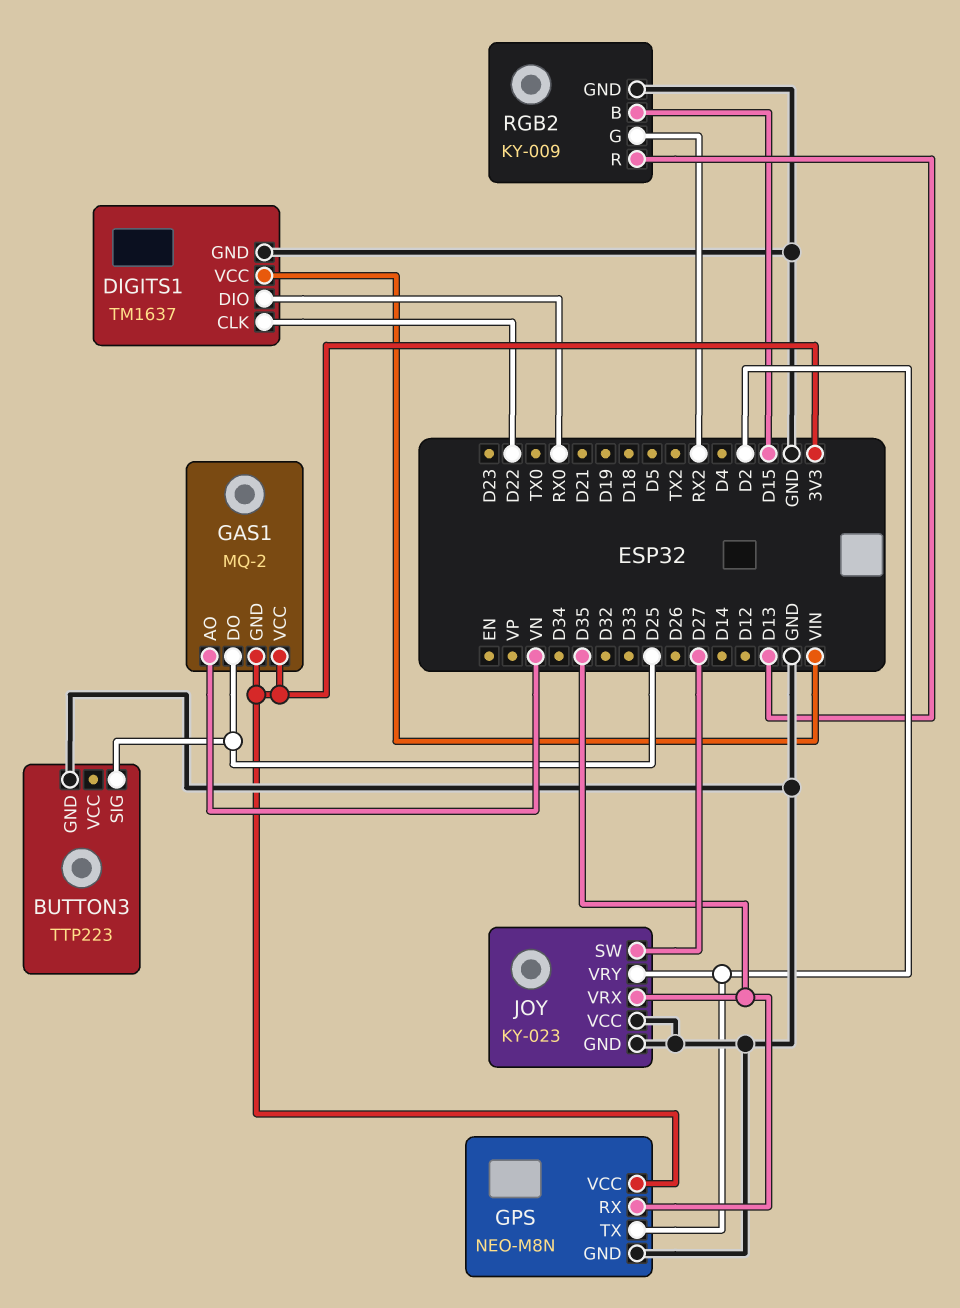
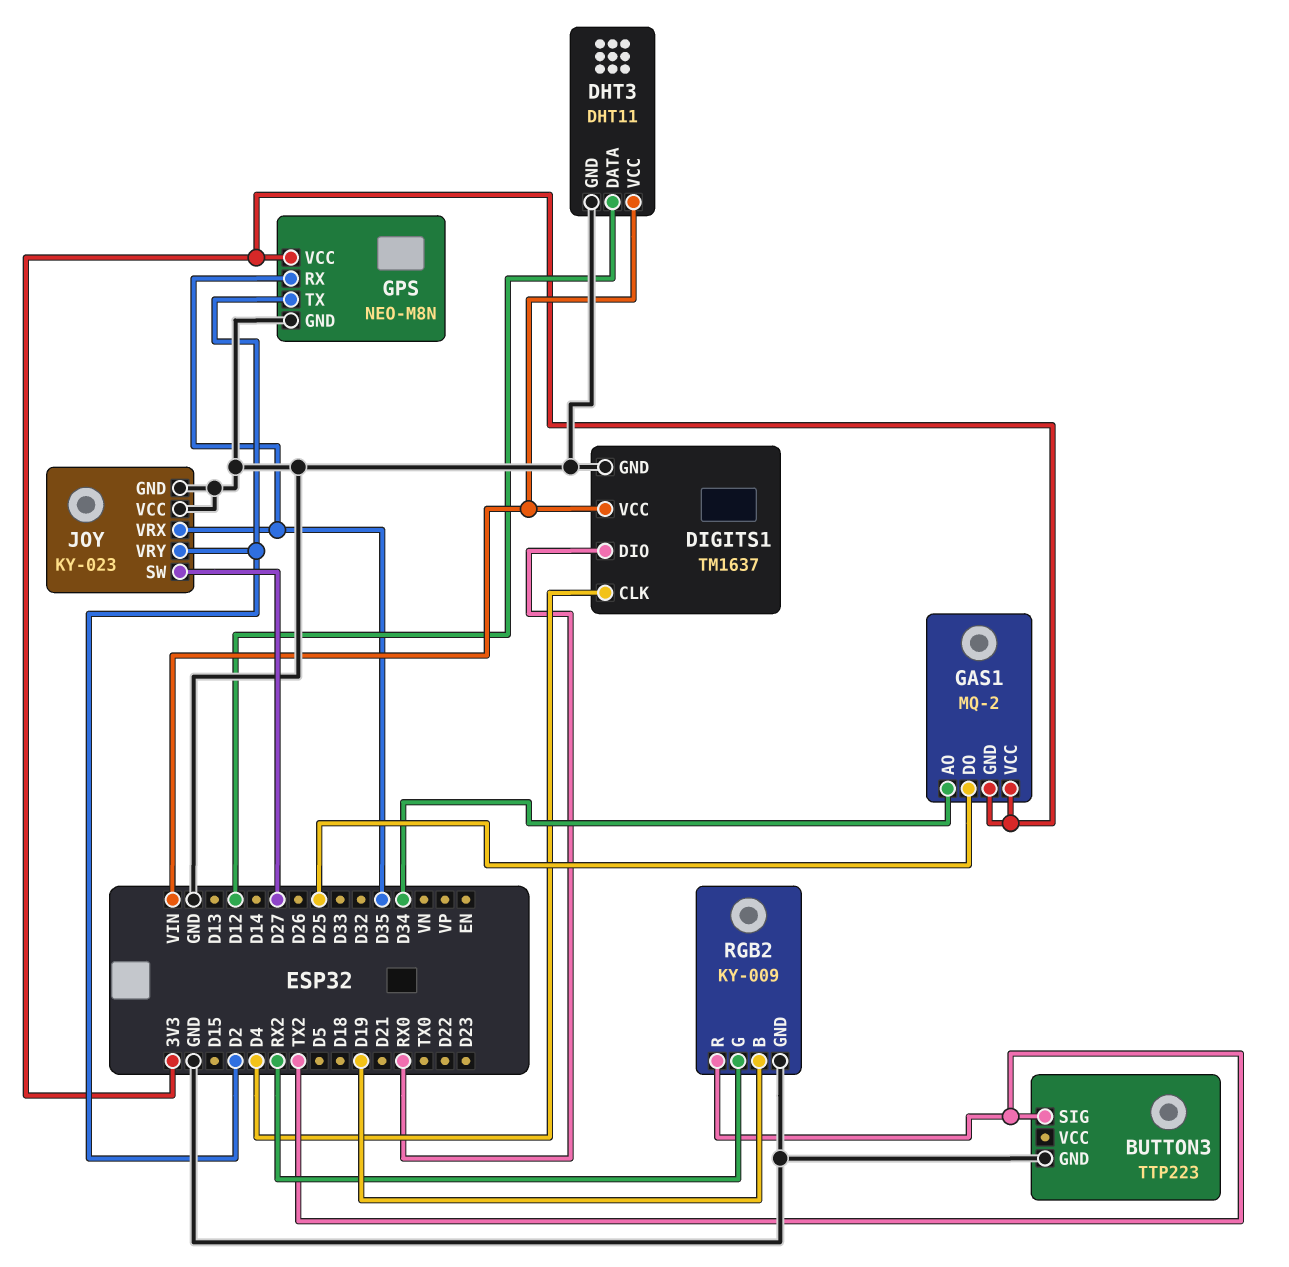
BUTTON3 pin SIG: D25 -> TX2
DHT3: none -> DHT11
DHT3 pin DATA: none -> D12
DHT3 pin GND: none -> GND
DHT3 pin VCC: none -> VIN
DIGITS1 pin CLK: D22 -> D4
GAS1 pin AO: VN -> D34
RGB2 pin B: D15 -> D19
RGB2 pin R: D13 -> TX2

